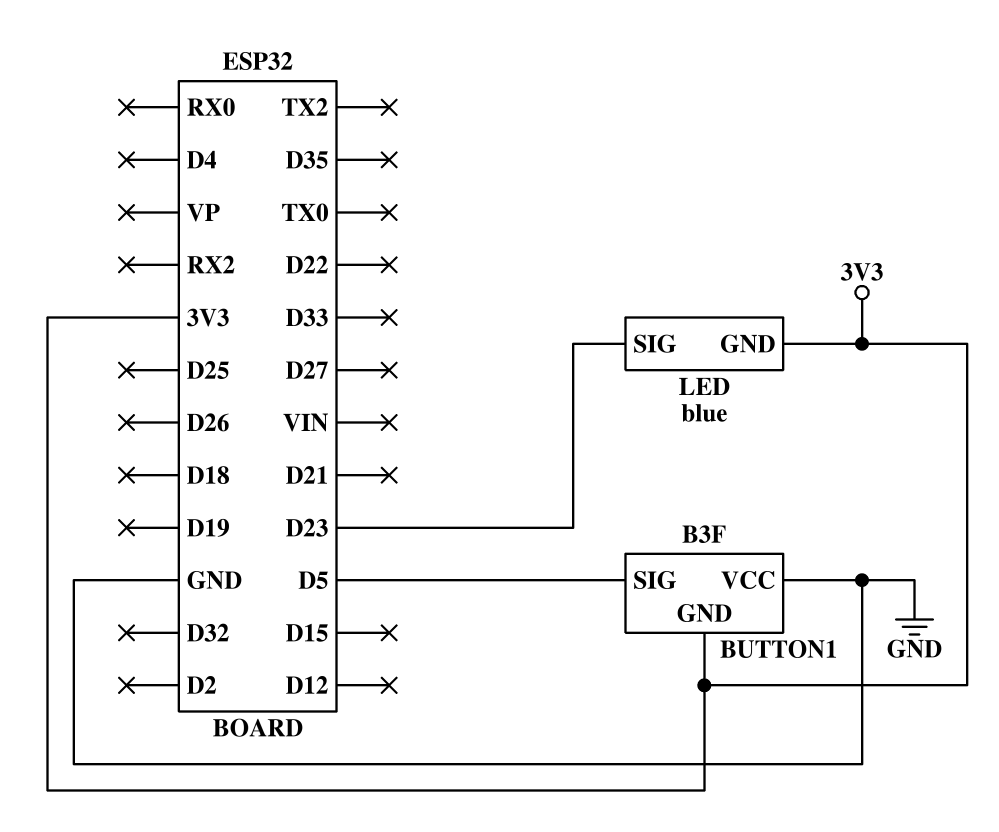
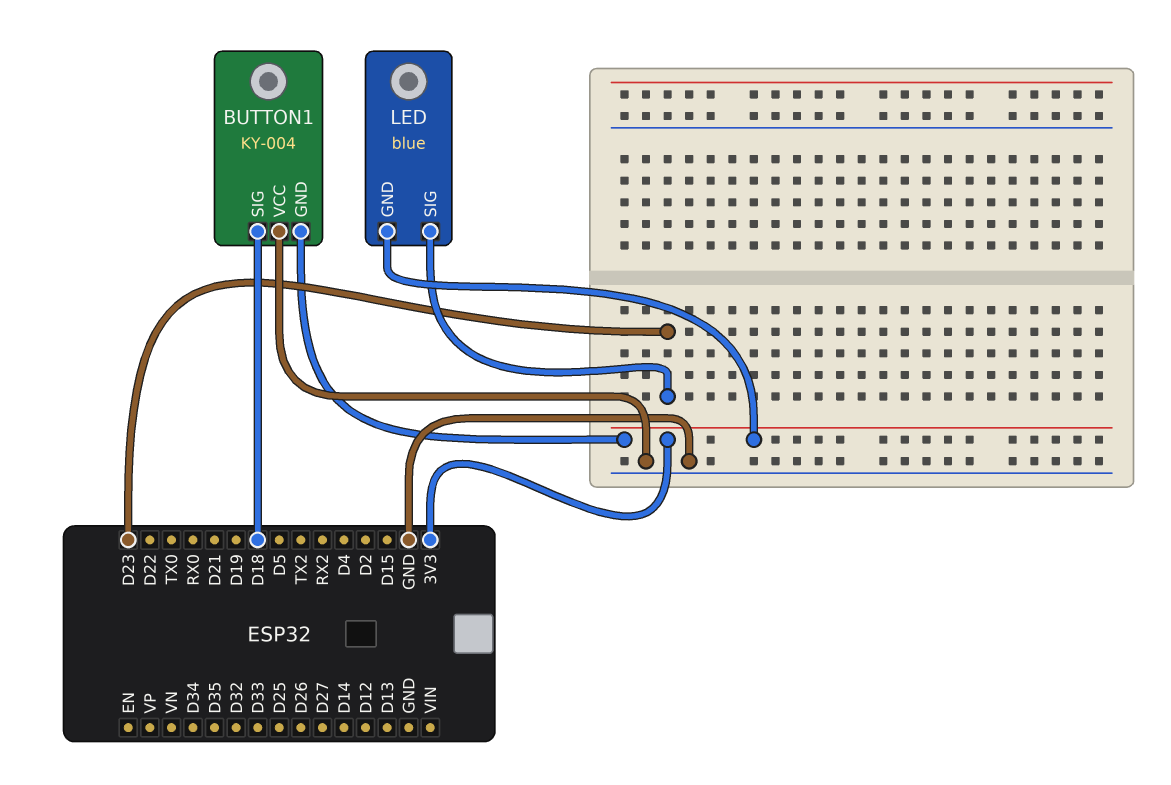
BUTTON1: B3F -> KY-004
BUTTON1 pin SIG: D5 -> D18

